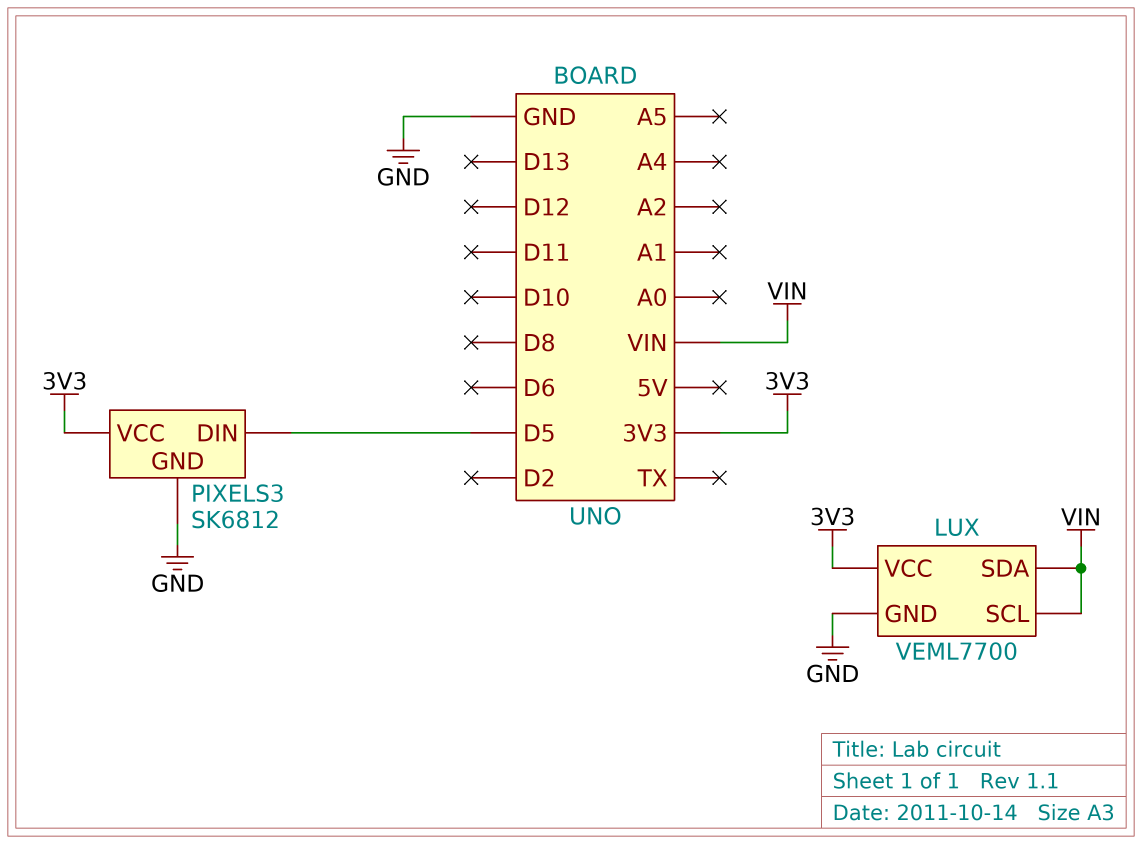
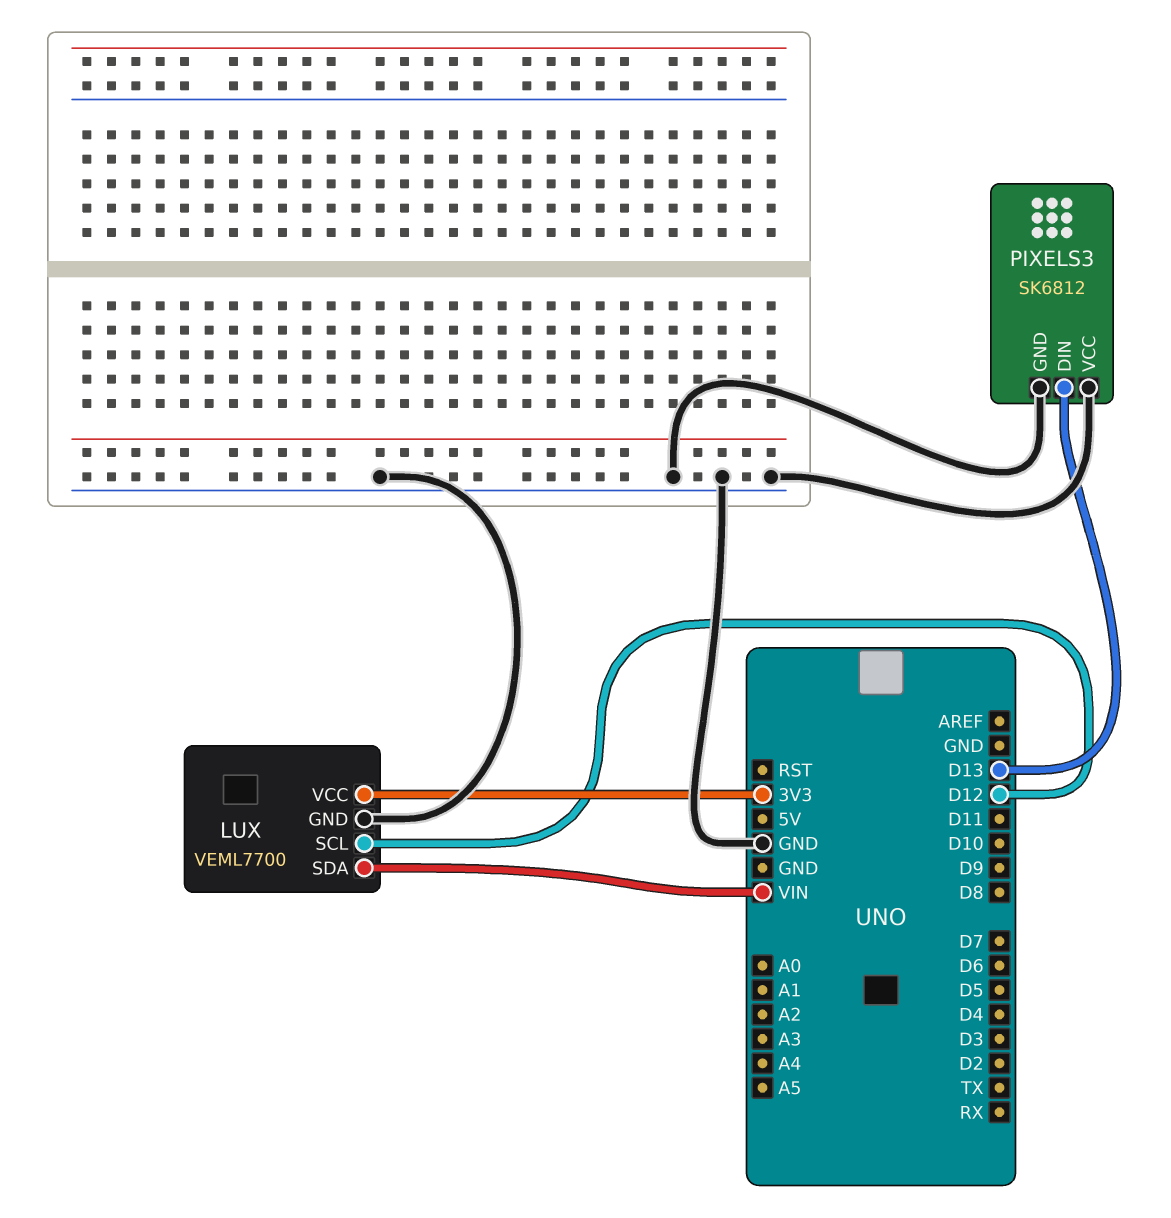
LUX pin SCL: VIN -> D12
PIXELS3 pin DIN: D5 -> D13
PIXELS3 pin VCC: 3V3 -> GND

